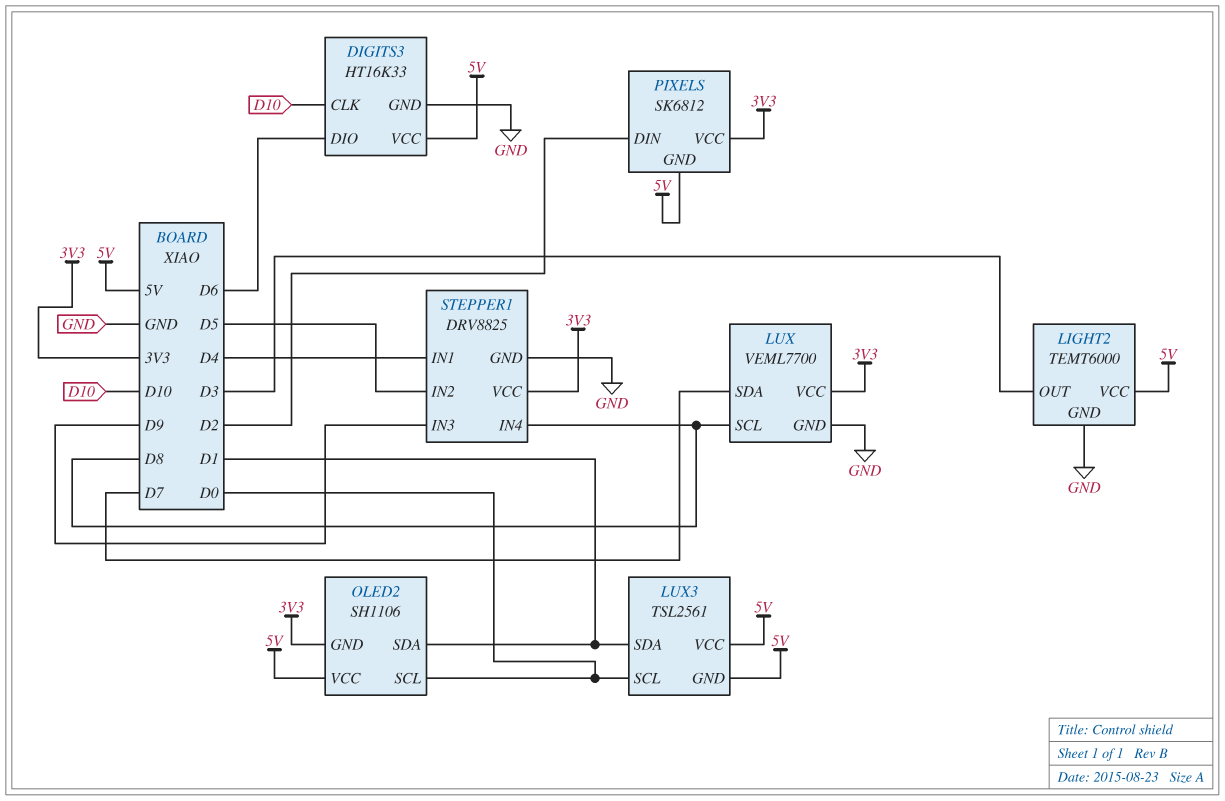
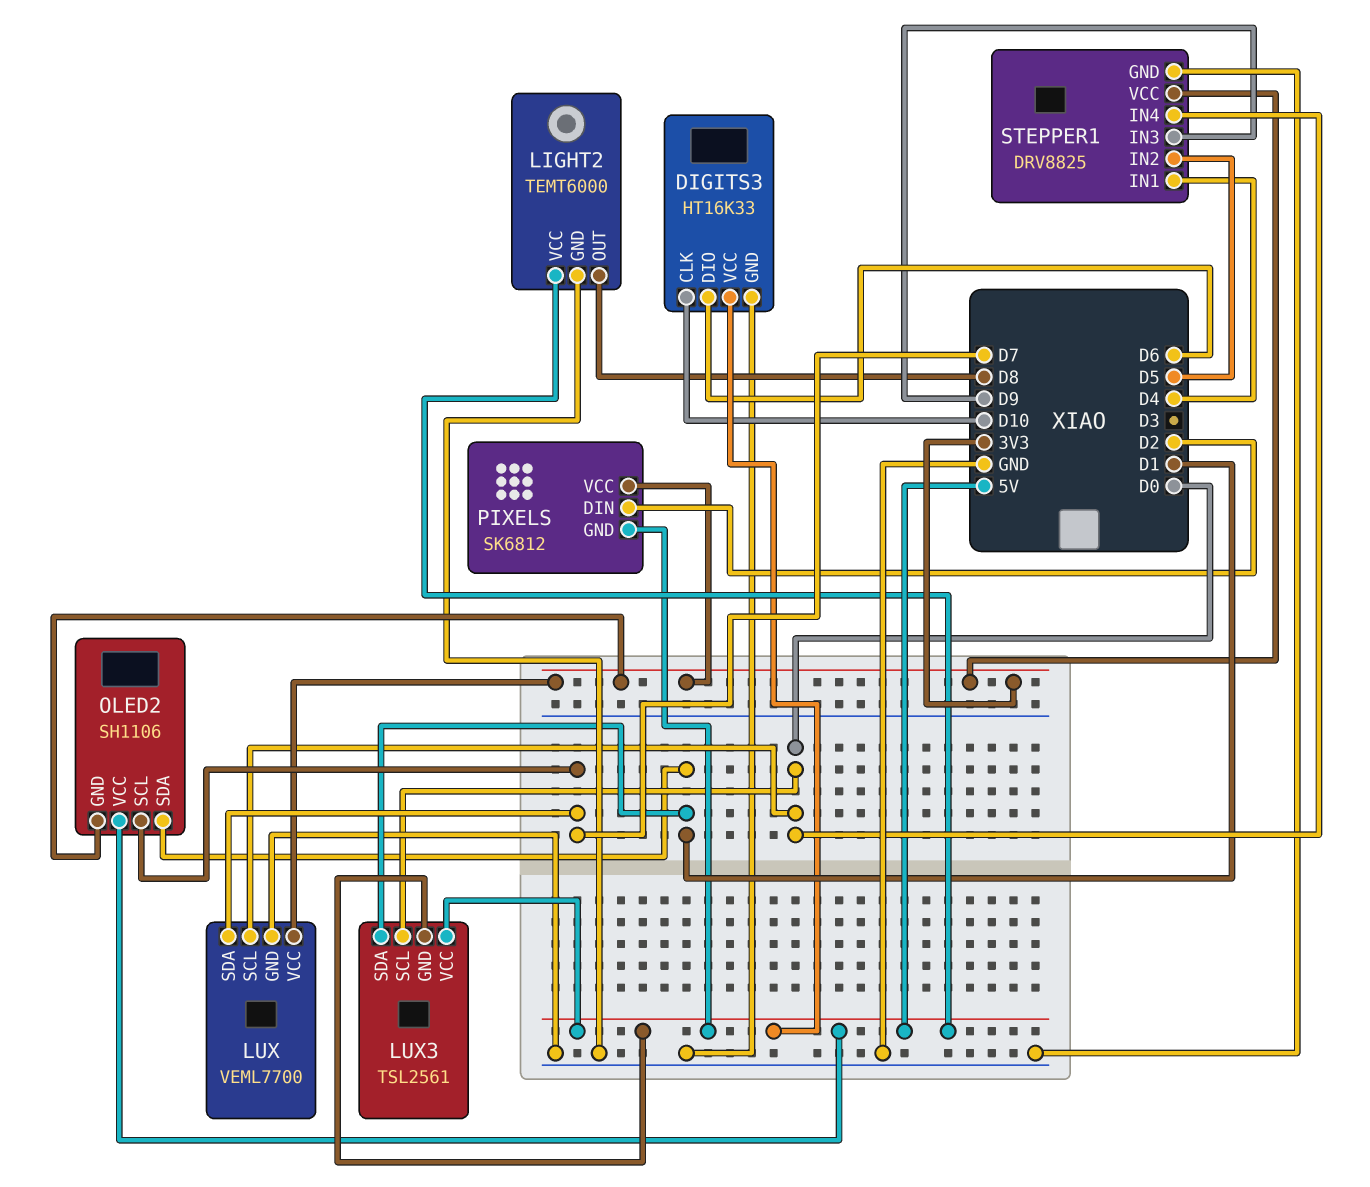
LIGHT2 pin OUT: D3 -> D8
LUX pin SCL: D8 -> D0
OLED2 pin SCL: D0 -> D7
STEPPER1 pin IN4: D8 -> D0

